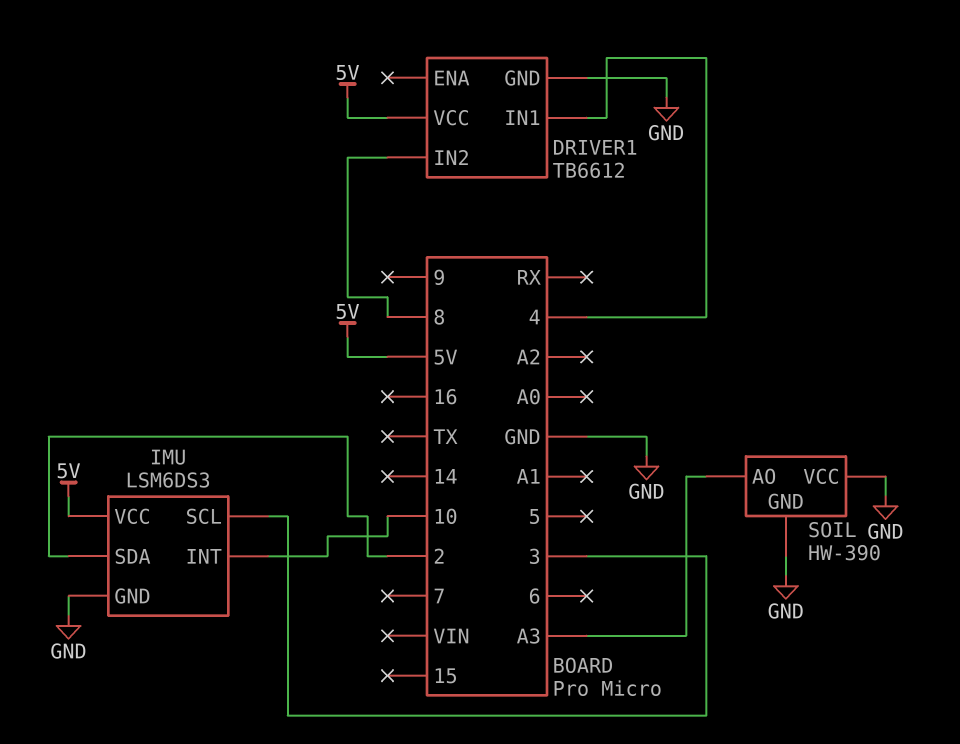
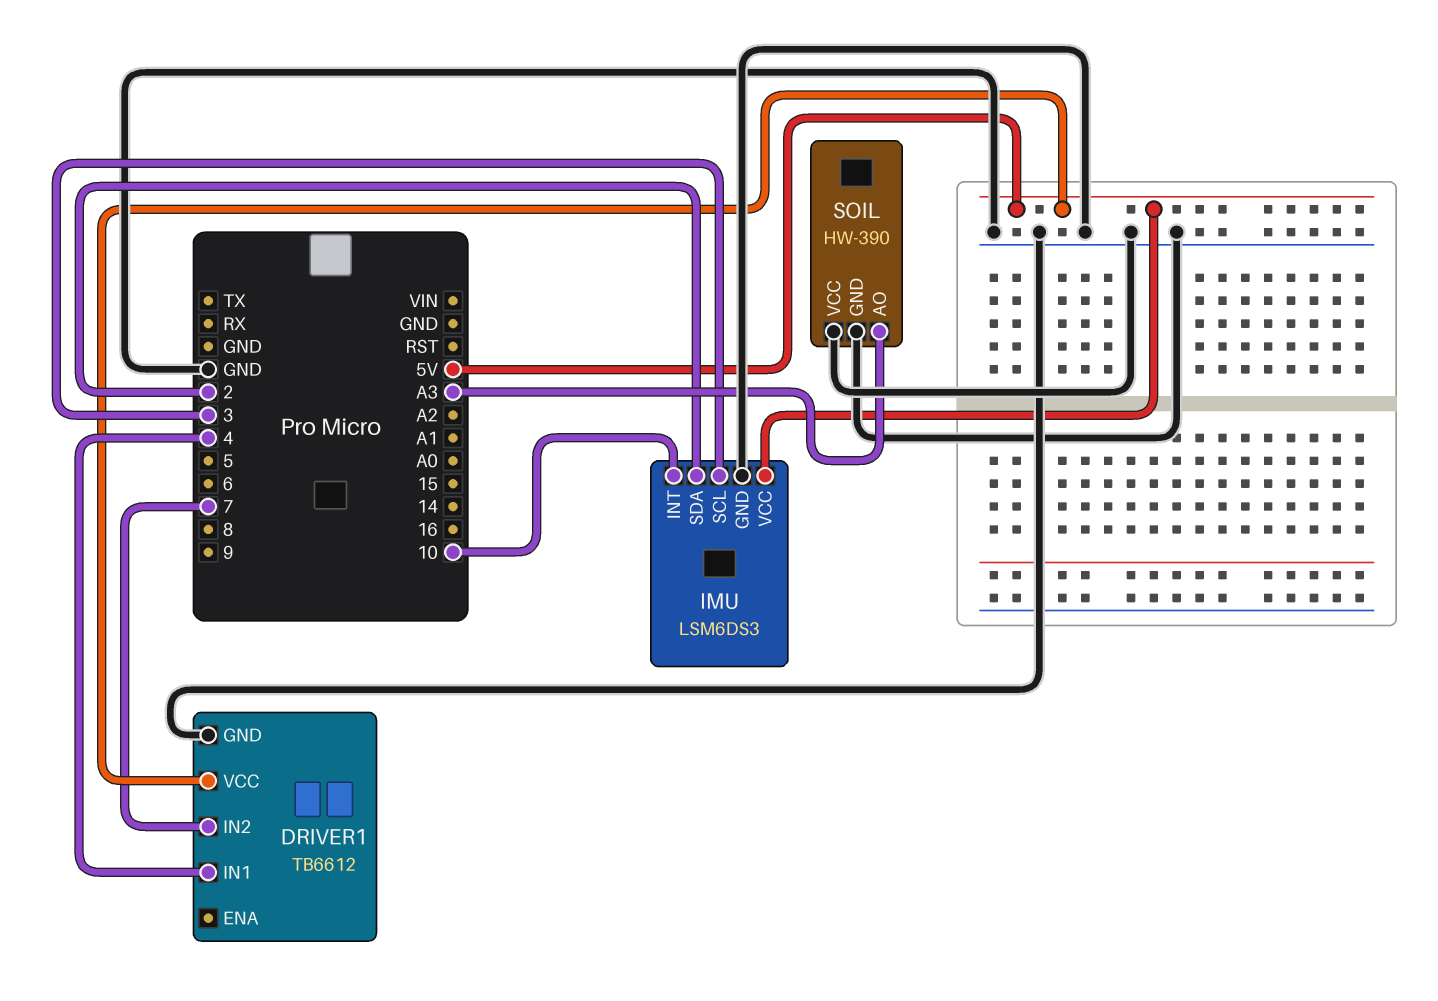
DRIVER1 pin IN2: 8 -> 7

